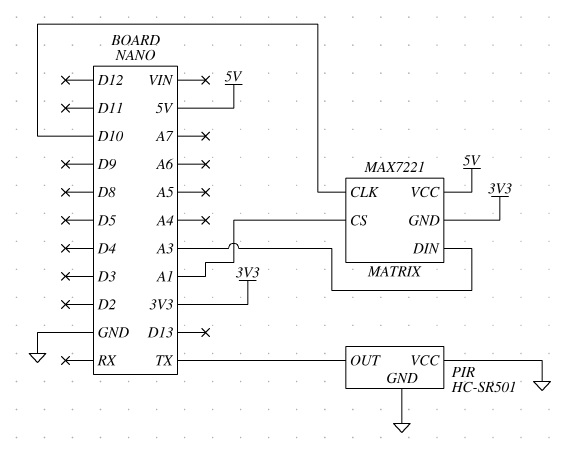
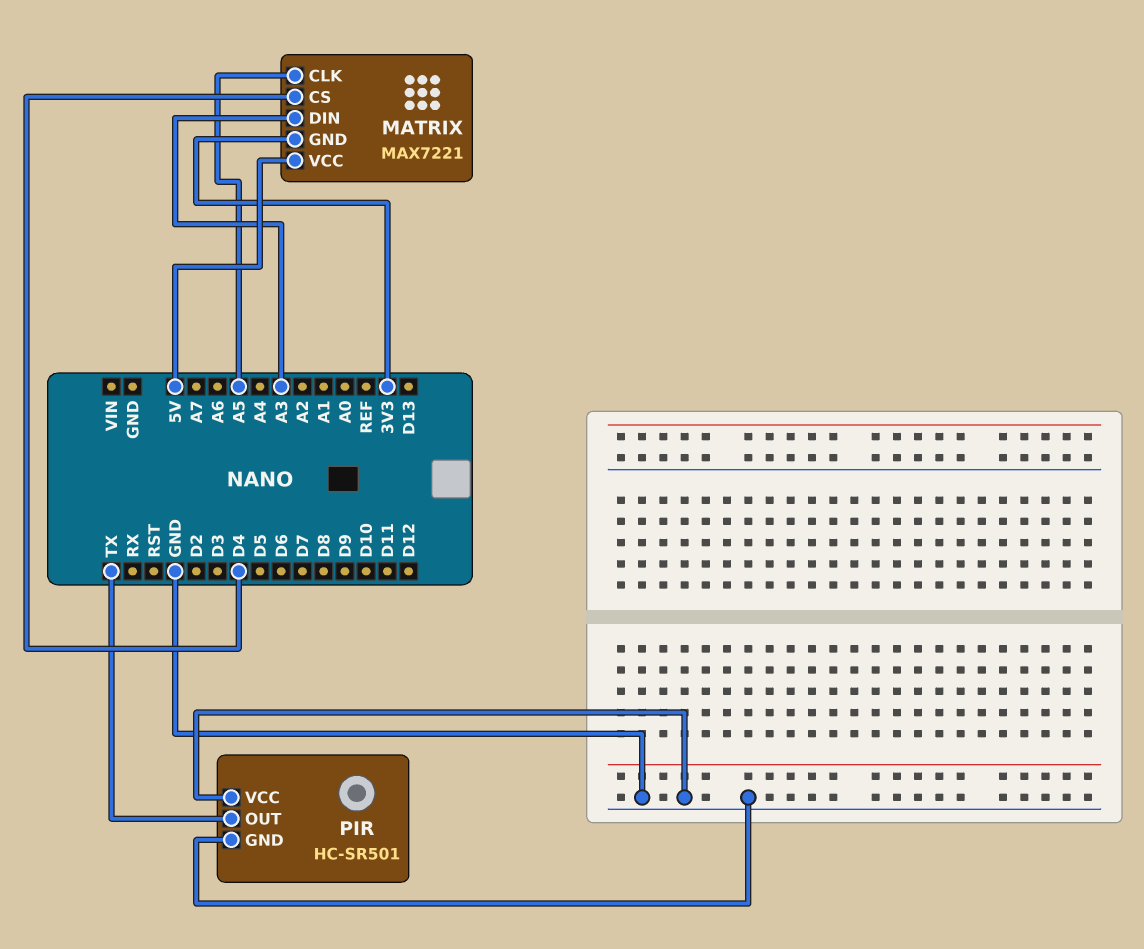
MATRIX pin CLK: D10 -> A5
MATRIX pin CS: A1 -> D4

